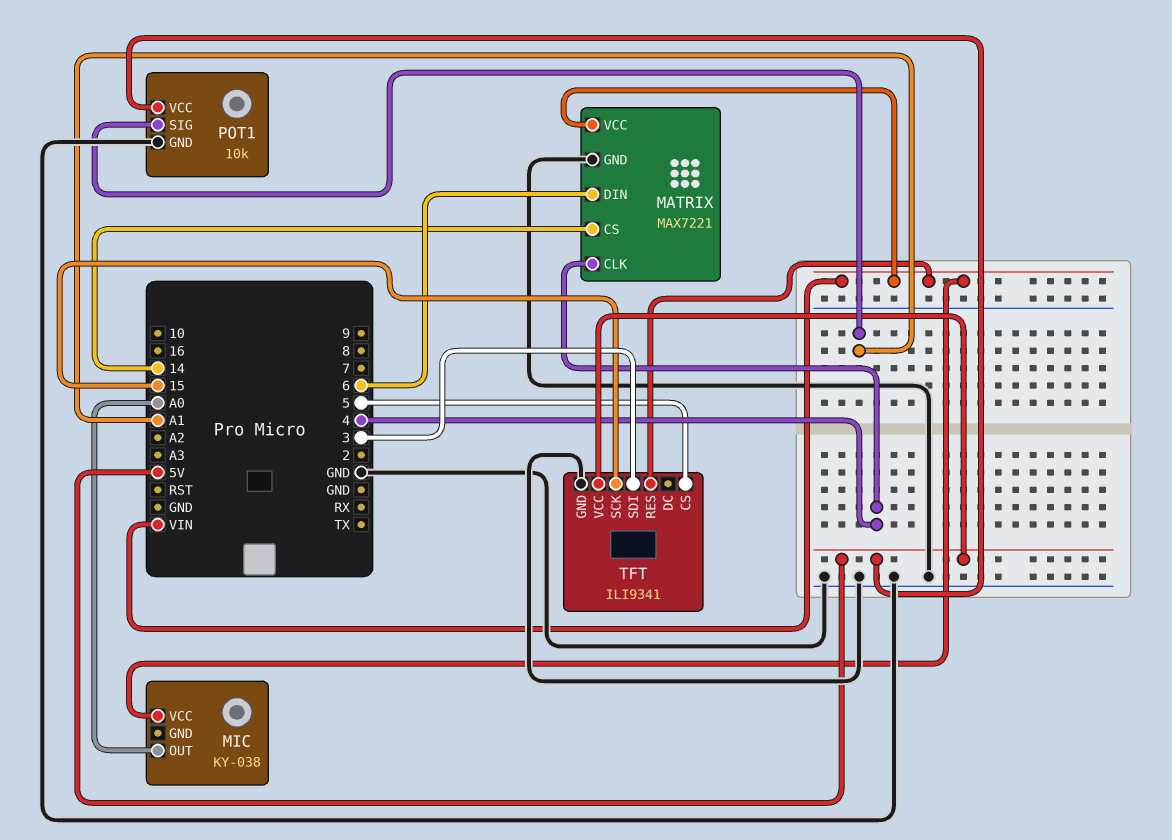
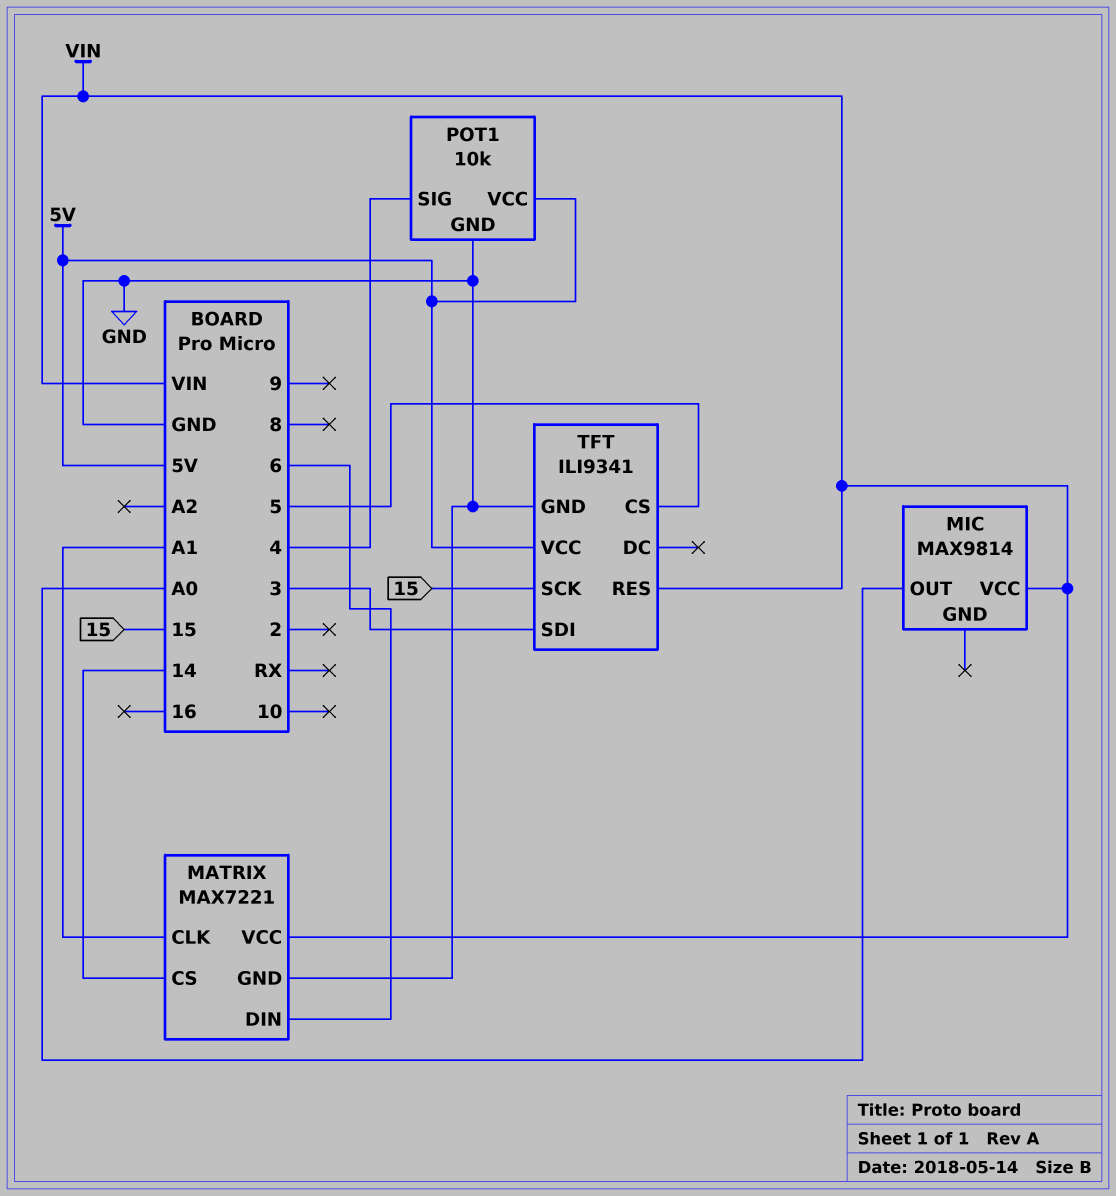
MATRIX pin CLK: 4 -> A1
MIC: KY-038 -> MAX9814
POT1 pin SIG: A1 -> 4

